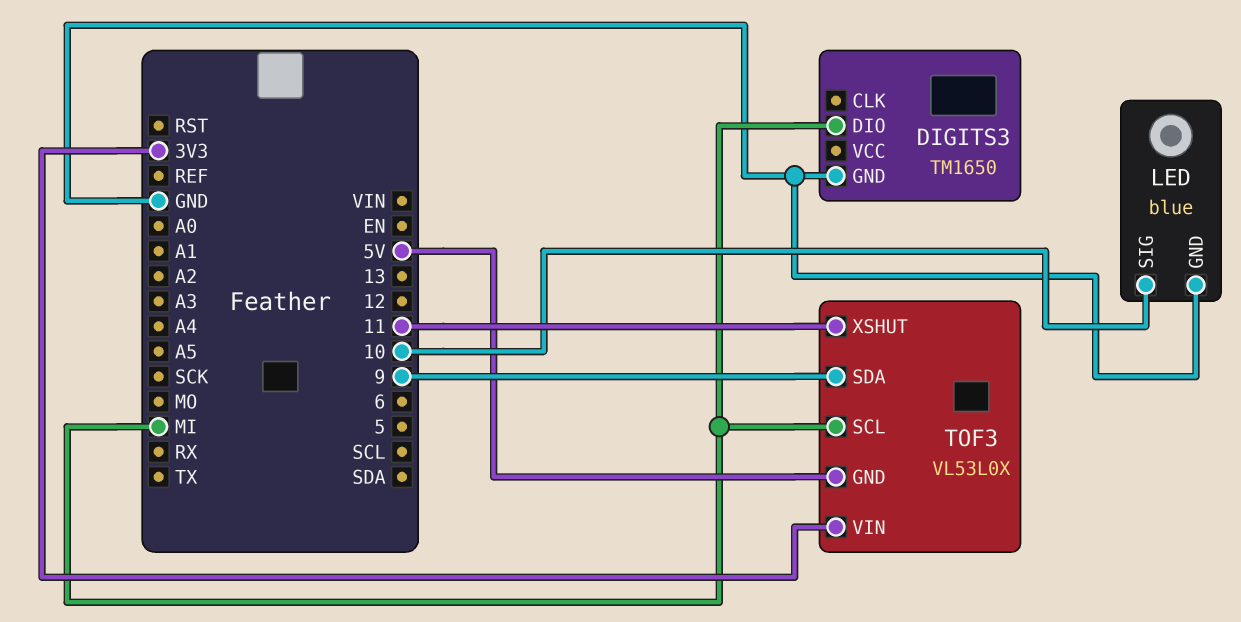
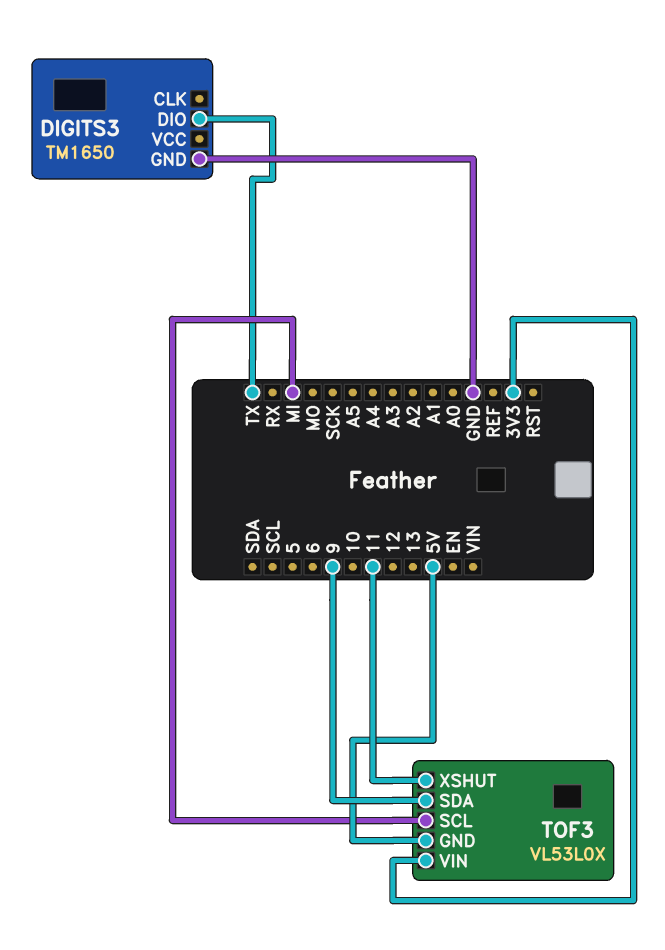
DIGITS3 pin DIO: MI -> TX
LED: blue -> none
LED pin GND: GND -> none
LED pin SIG: 10 -> none

